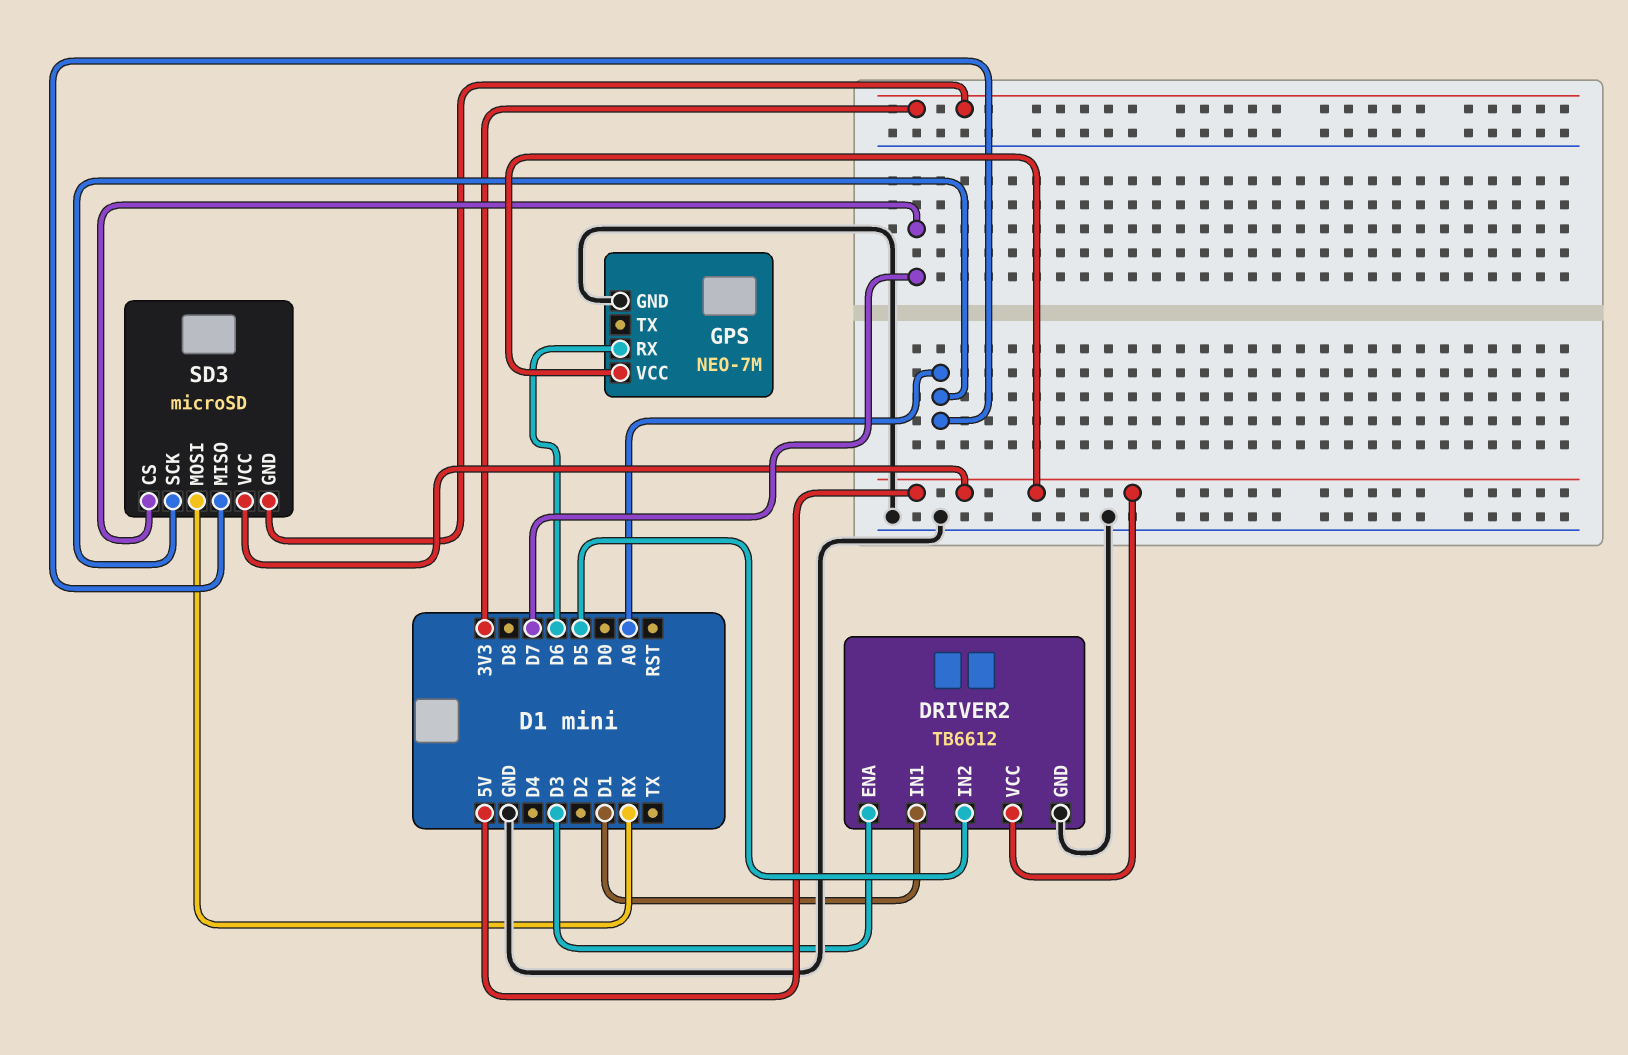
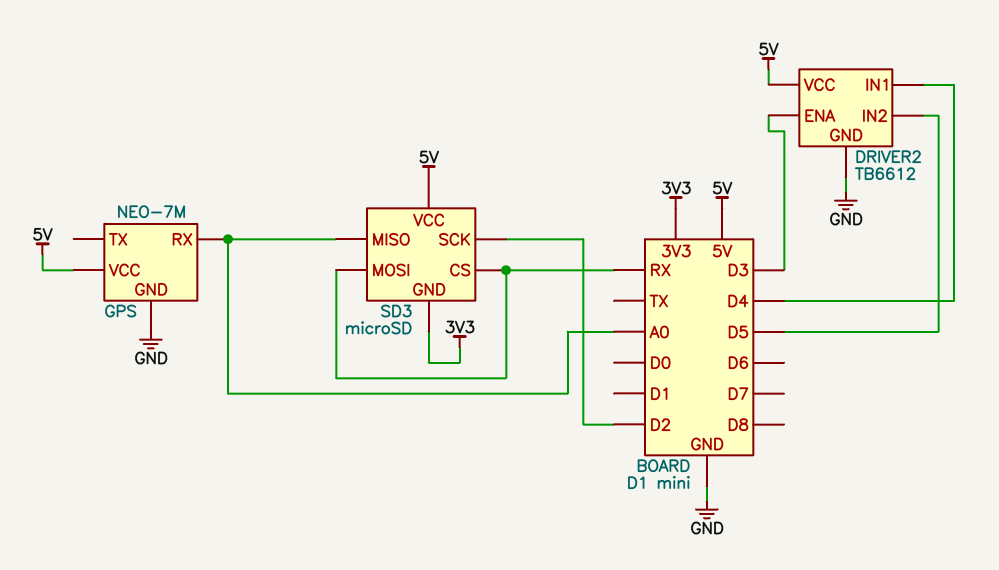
DRIVER2 pin IN1: D1 -> D4
GPS pin RX: D6 -> A0
SD3 pin CS: D7 -> RX
SD3 pin SCK: A0 -> D2

